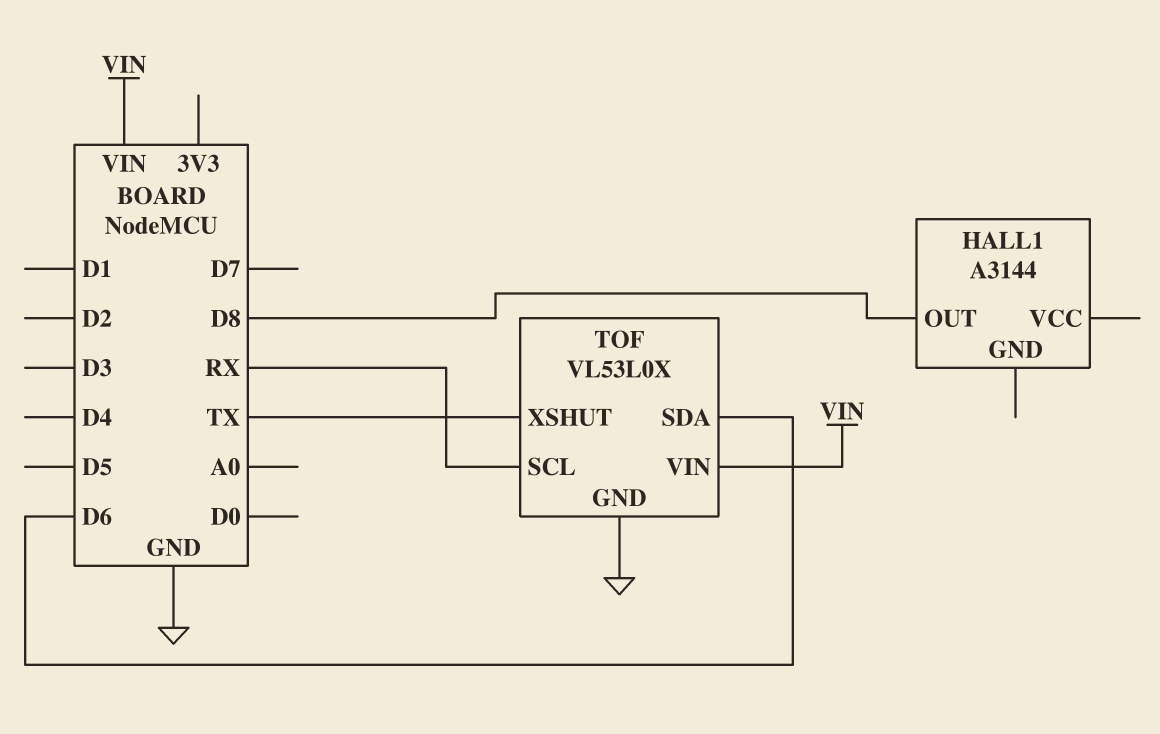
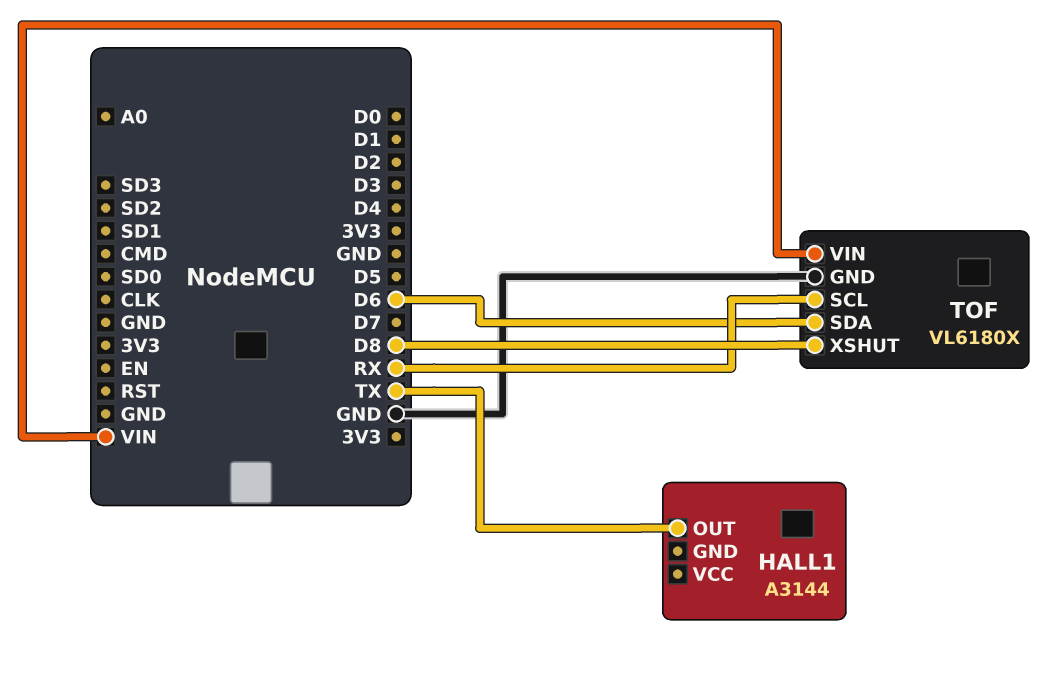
HALL1 pin OUT: D8 -> TX
TOF: VL53L0X -> VL6180X
TOF pin XSHUT: TX -> D8

